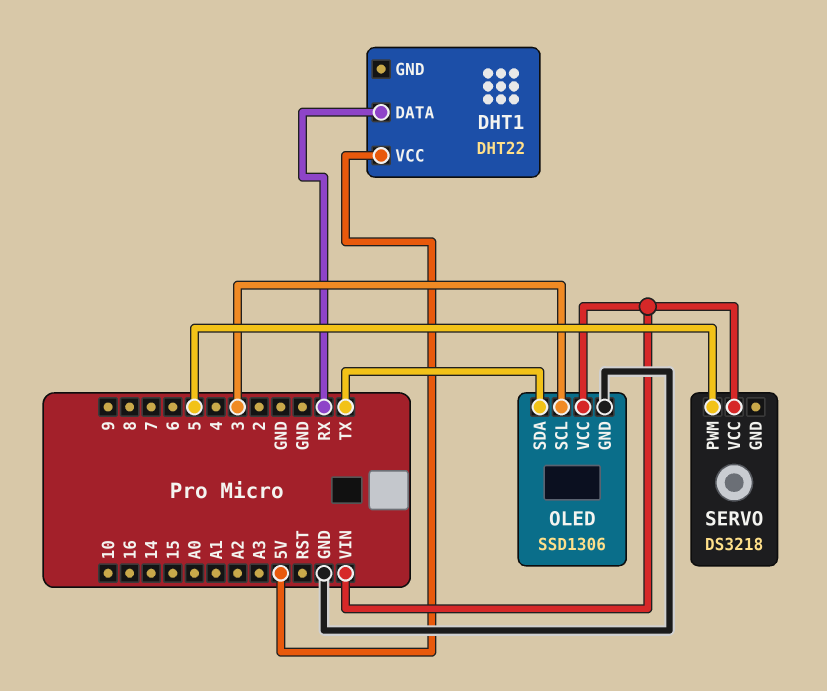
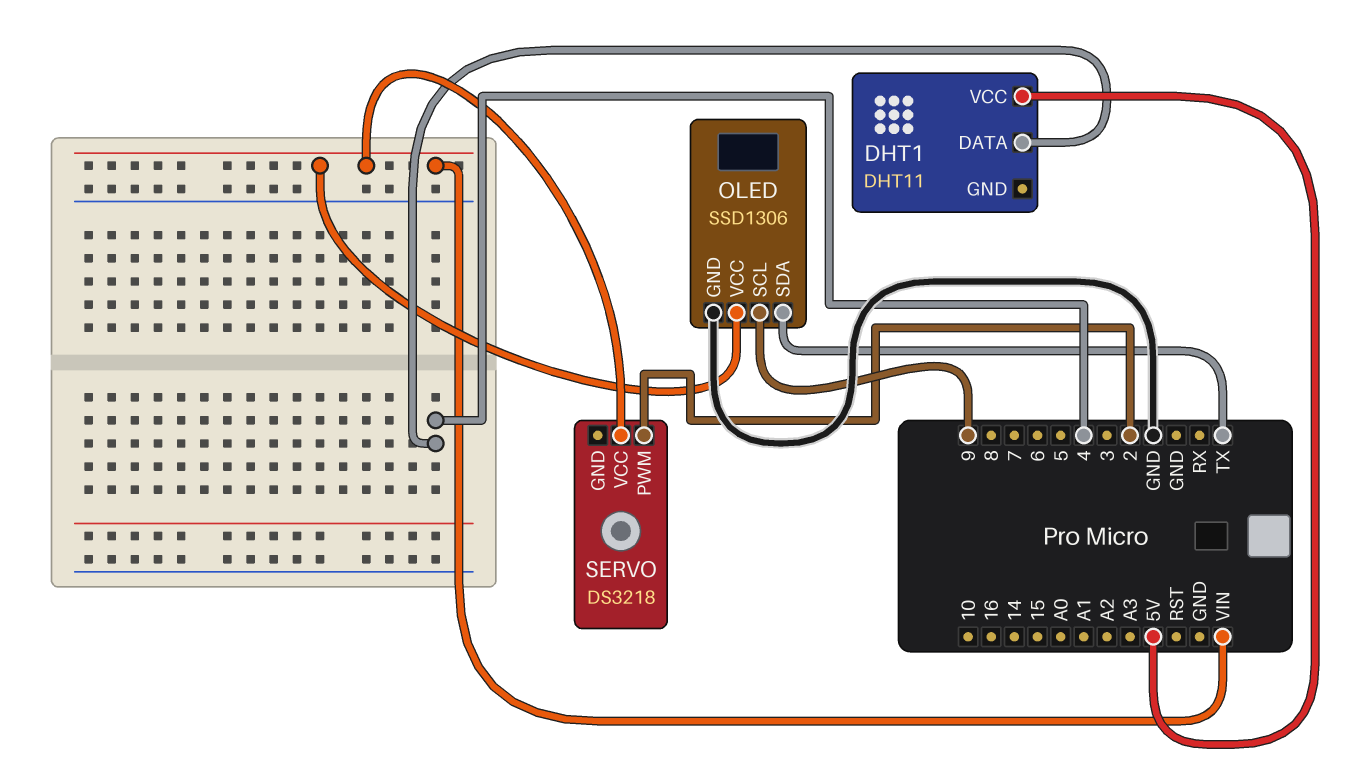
DHT1: DHT22 -> DHT11
DHT1 pin DATA: RX -> 4
OLED pin SCL: 3 -> 9
SERVO pin PWM: 5 -> 2

